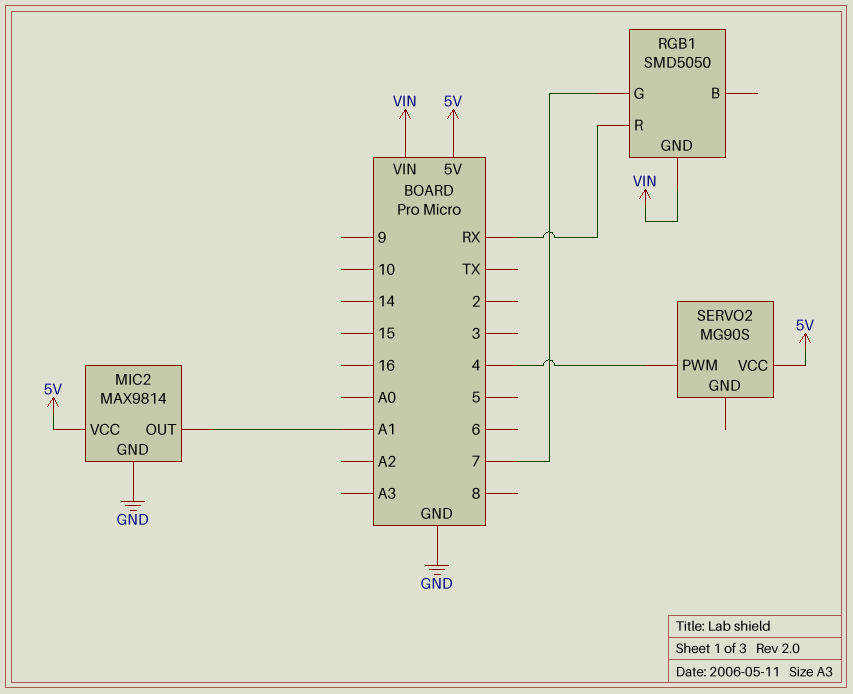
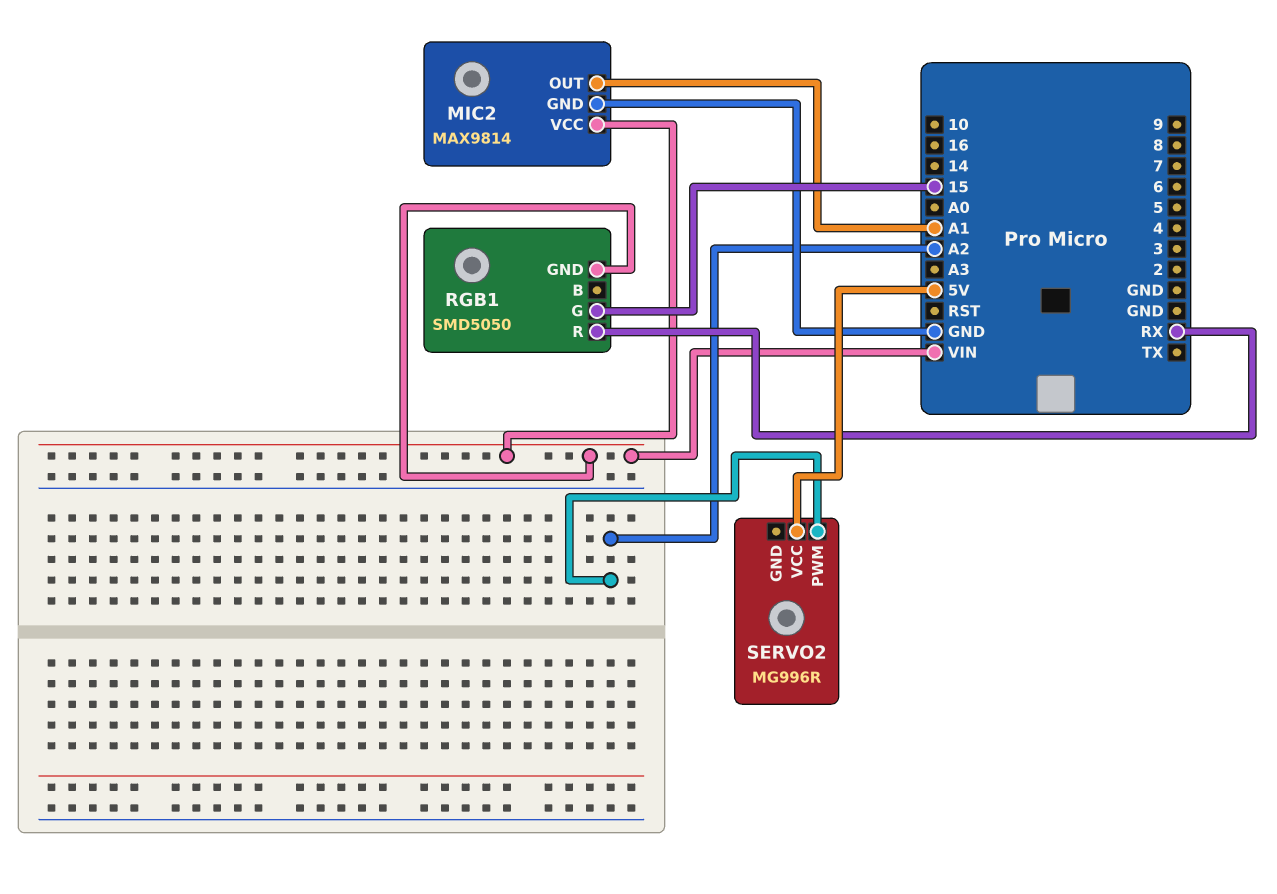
MIC2 pin VCC: 5V -> VIN
RGB1 pin G: 7 -> 15
SERVO2: MG90S -> MG996R
SERVO2 pin PWM: 4 -> A2

